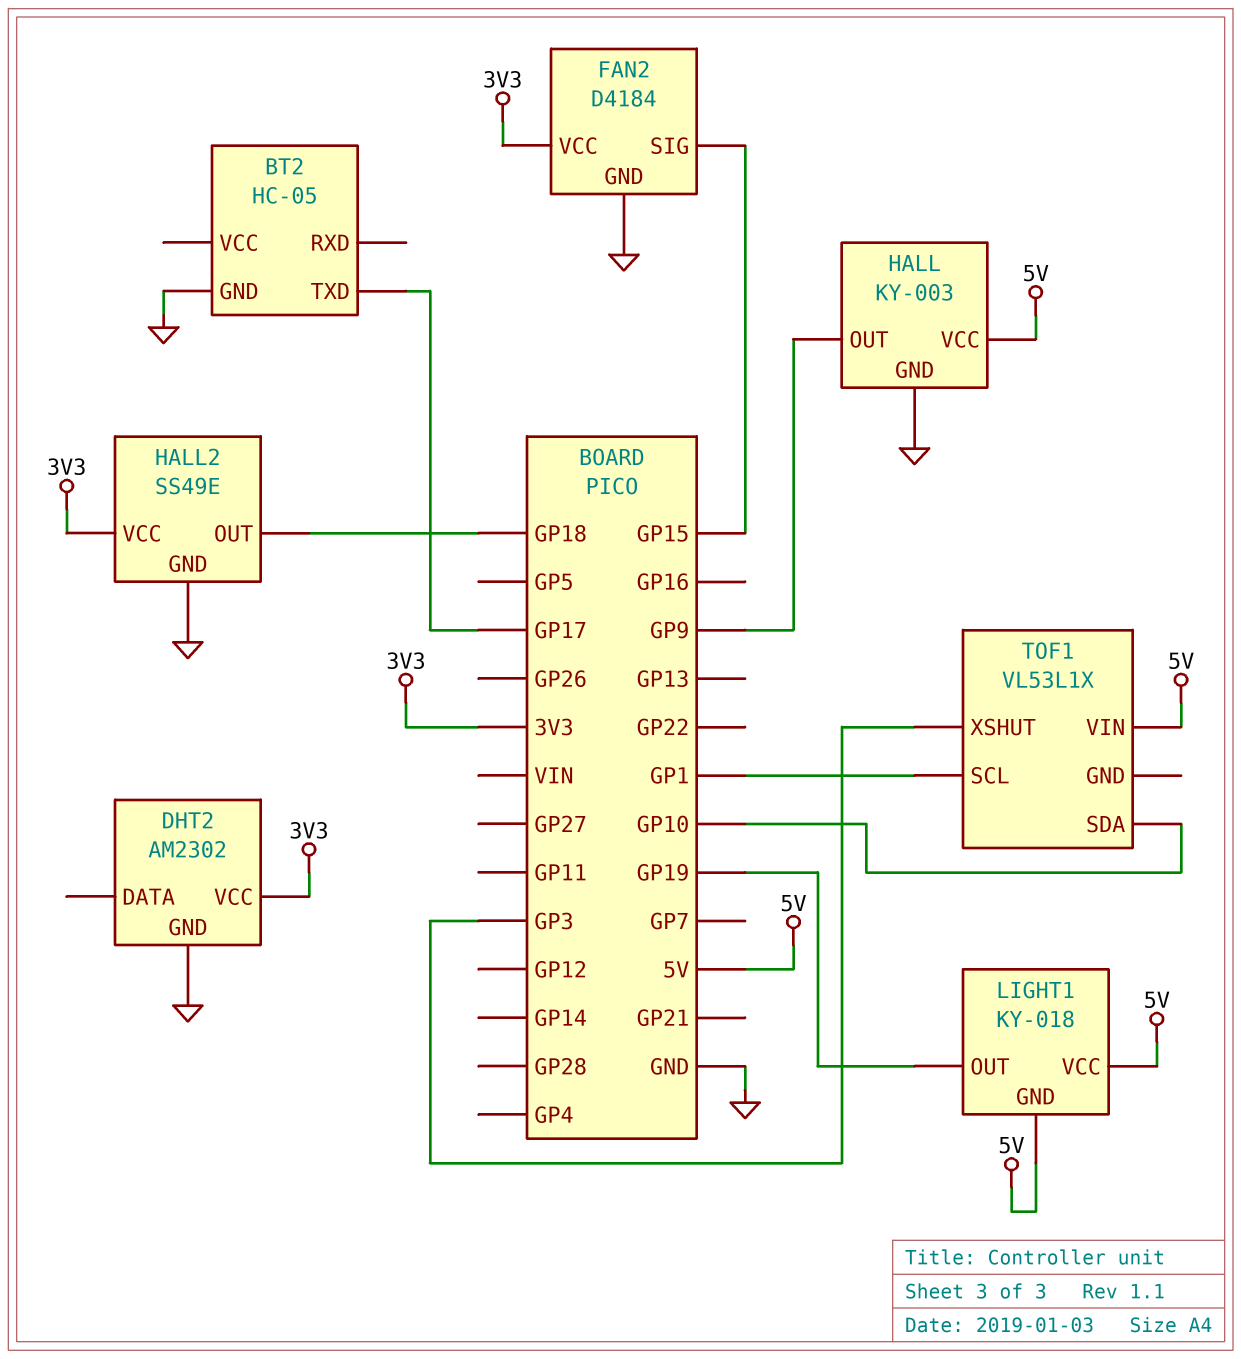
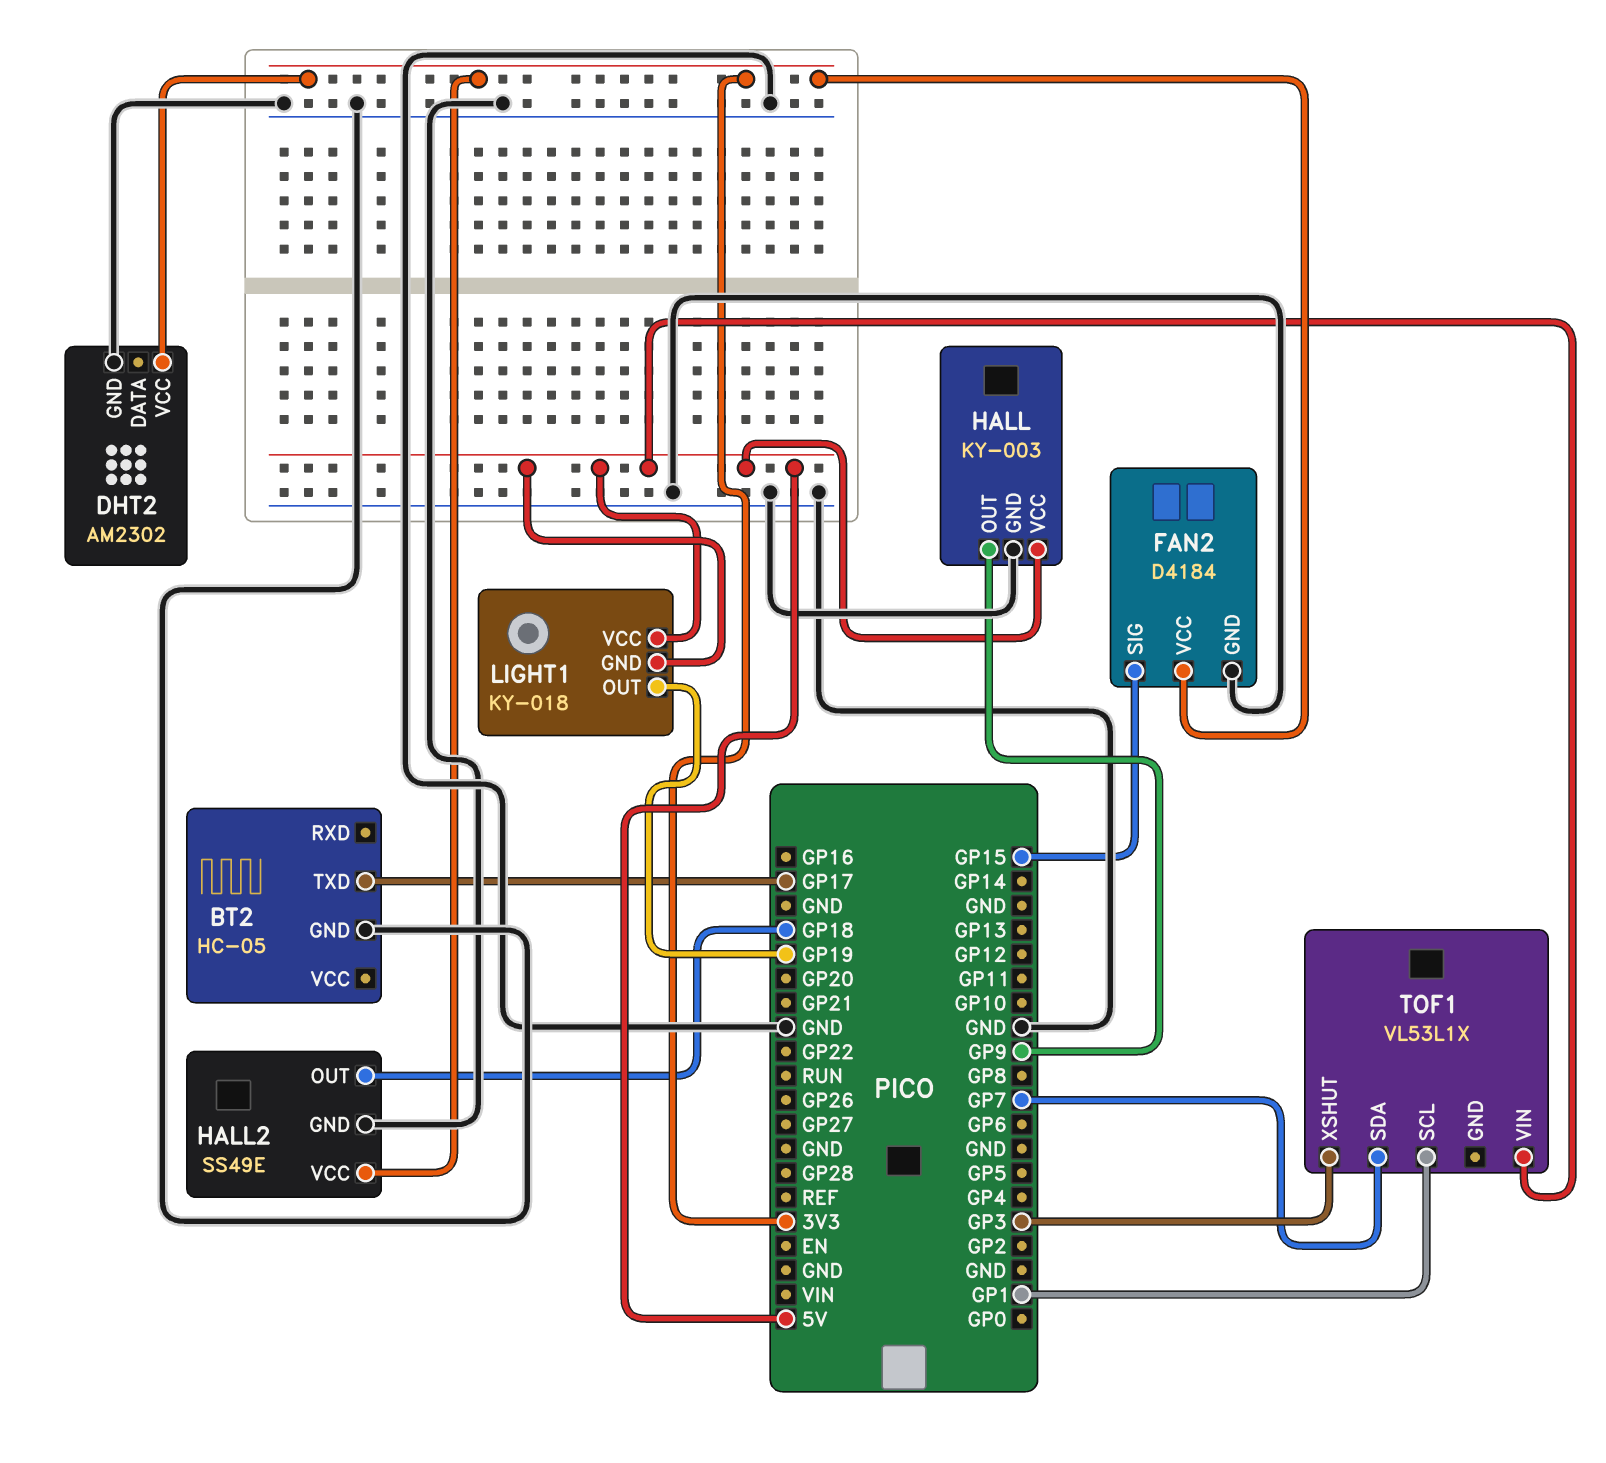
TOF1 pin SDA: GP10 -> GP7

